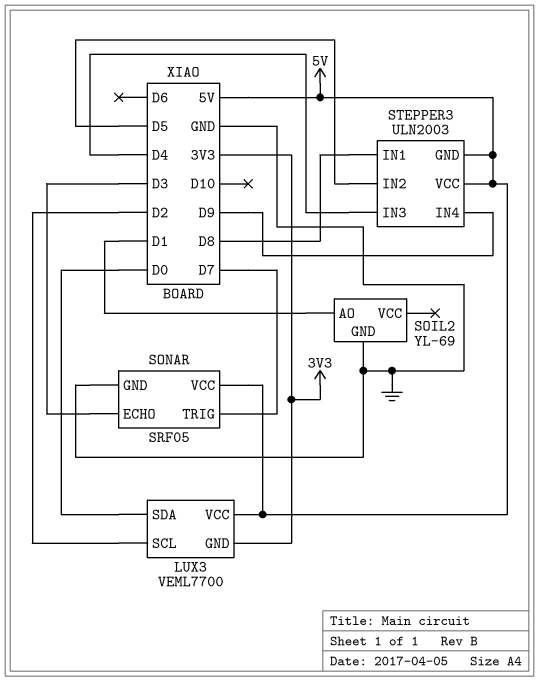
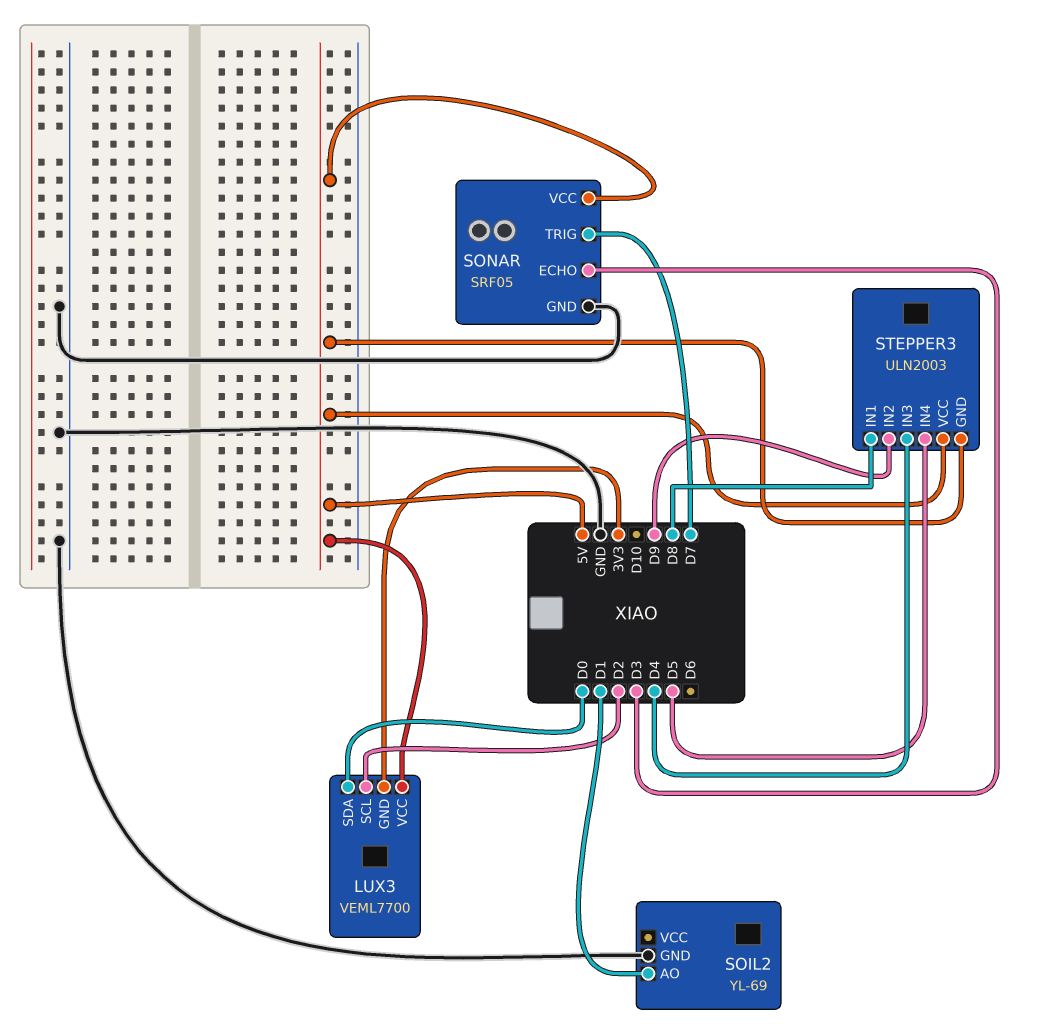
STEPPER3 pin IN2: D5 -> D9
STEPPER3 pin IN4: D9 -> D5

